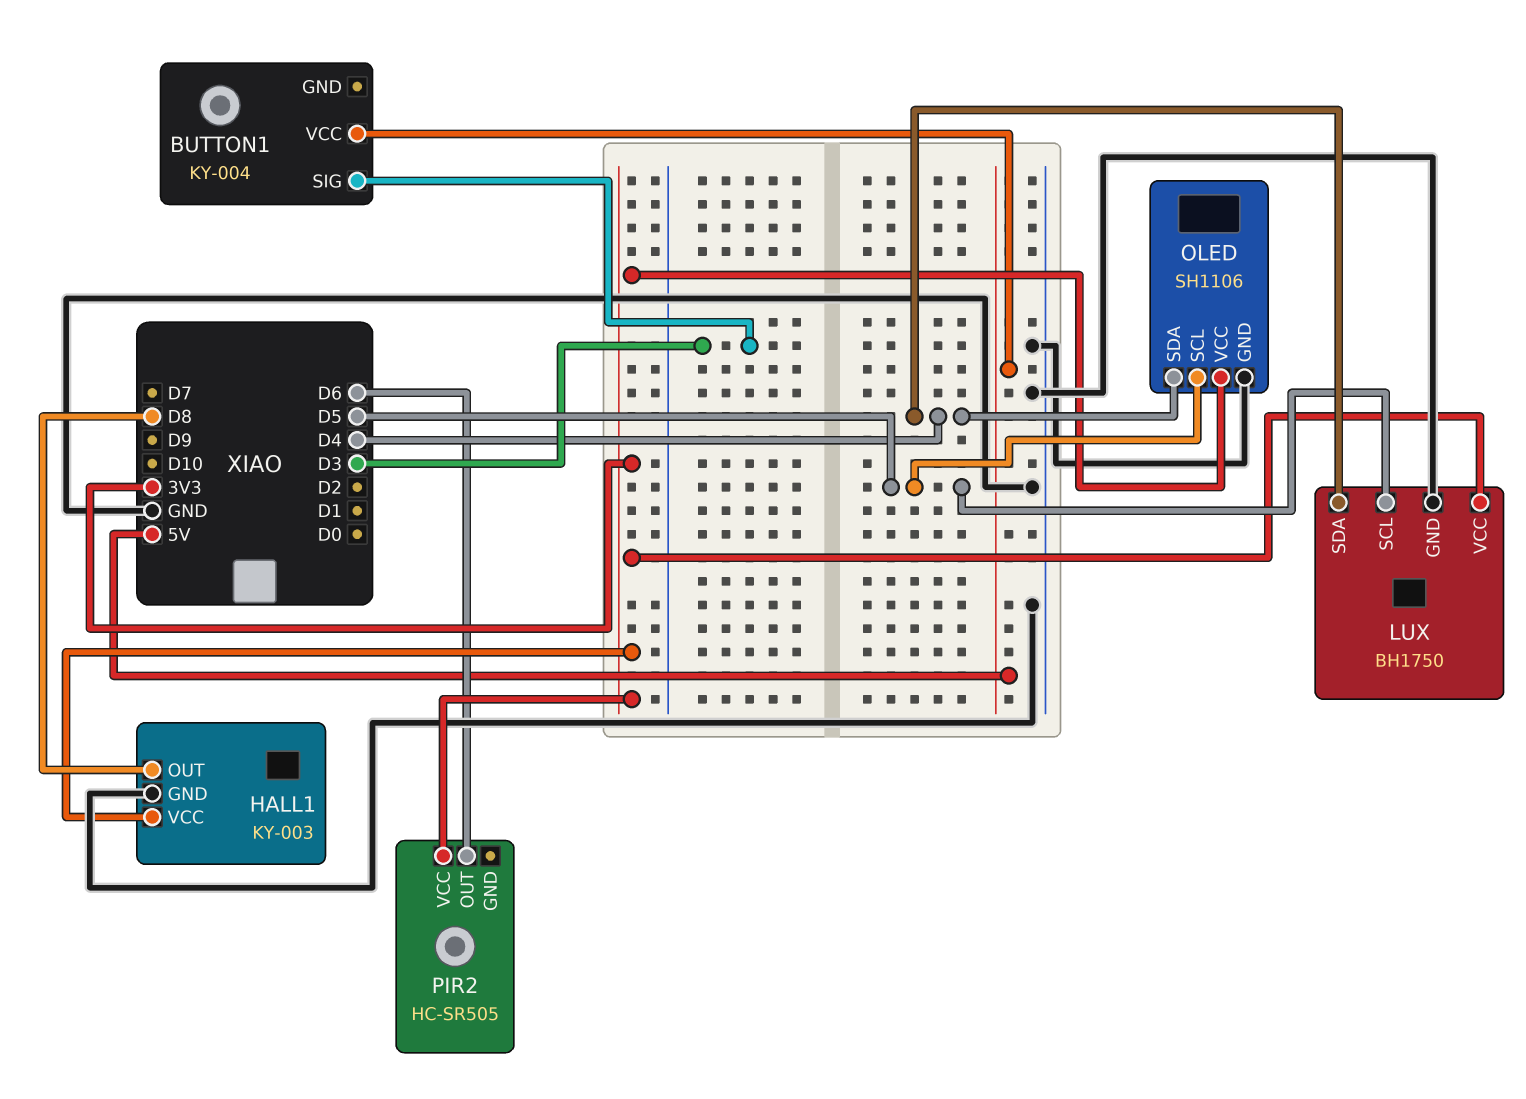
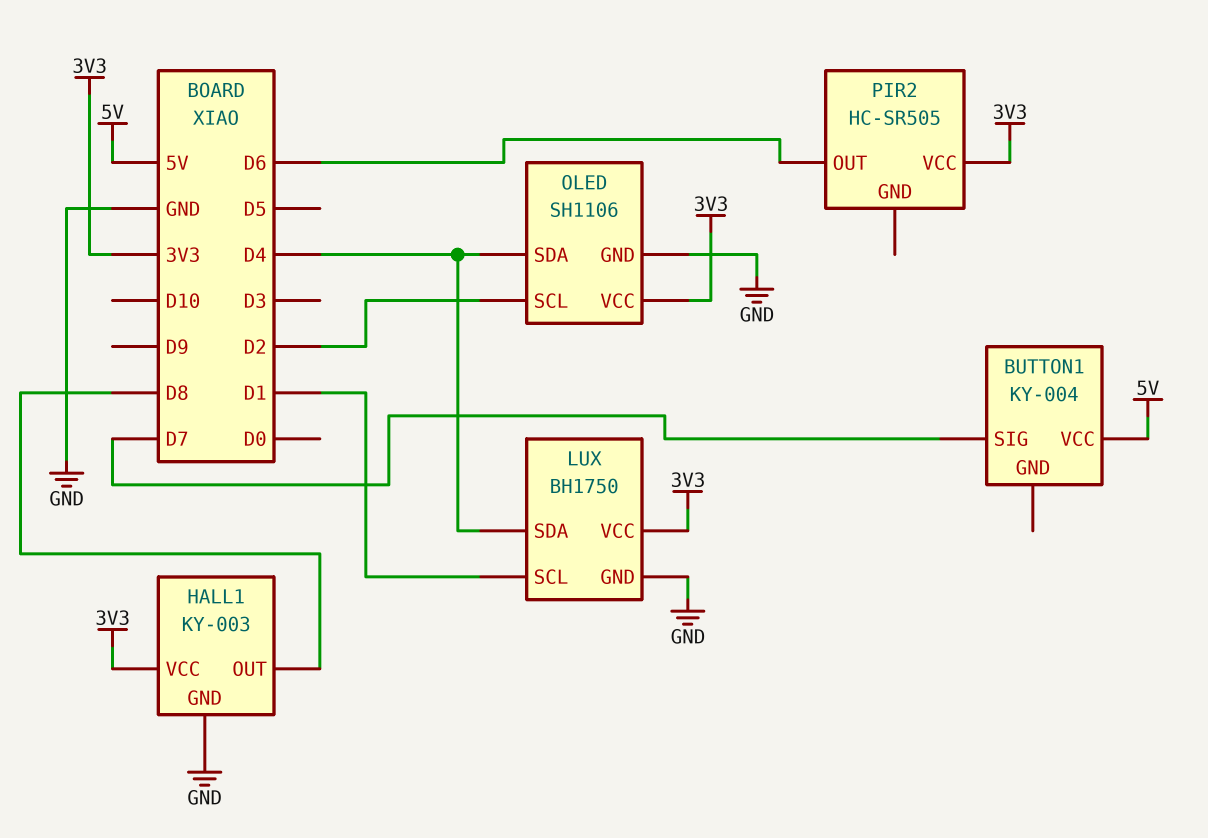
BUTTON1 pin SIG: D3 -> D7
LUX pin SCL: D5 -> D1
OLED pin SCL: D5 -> D2

